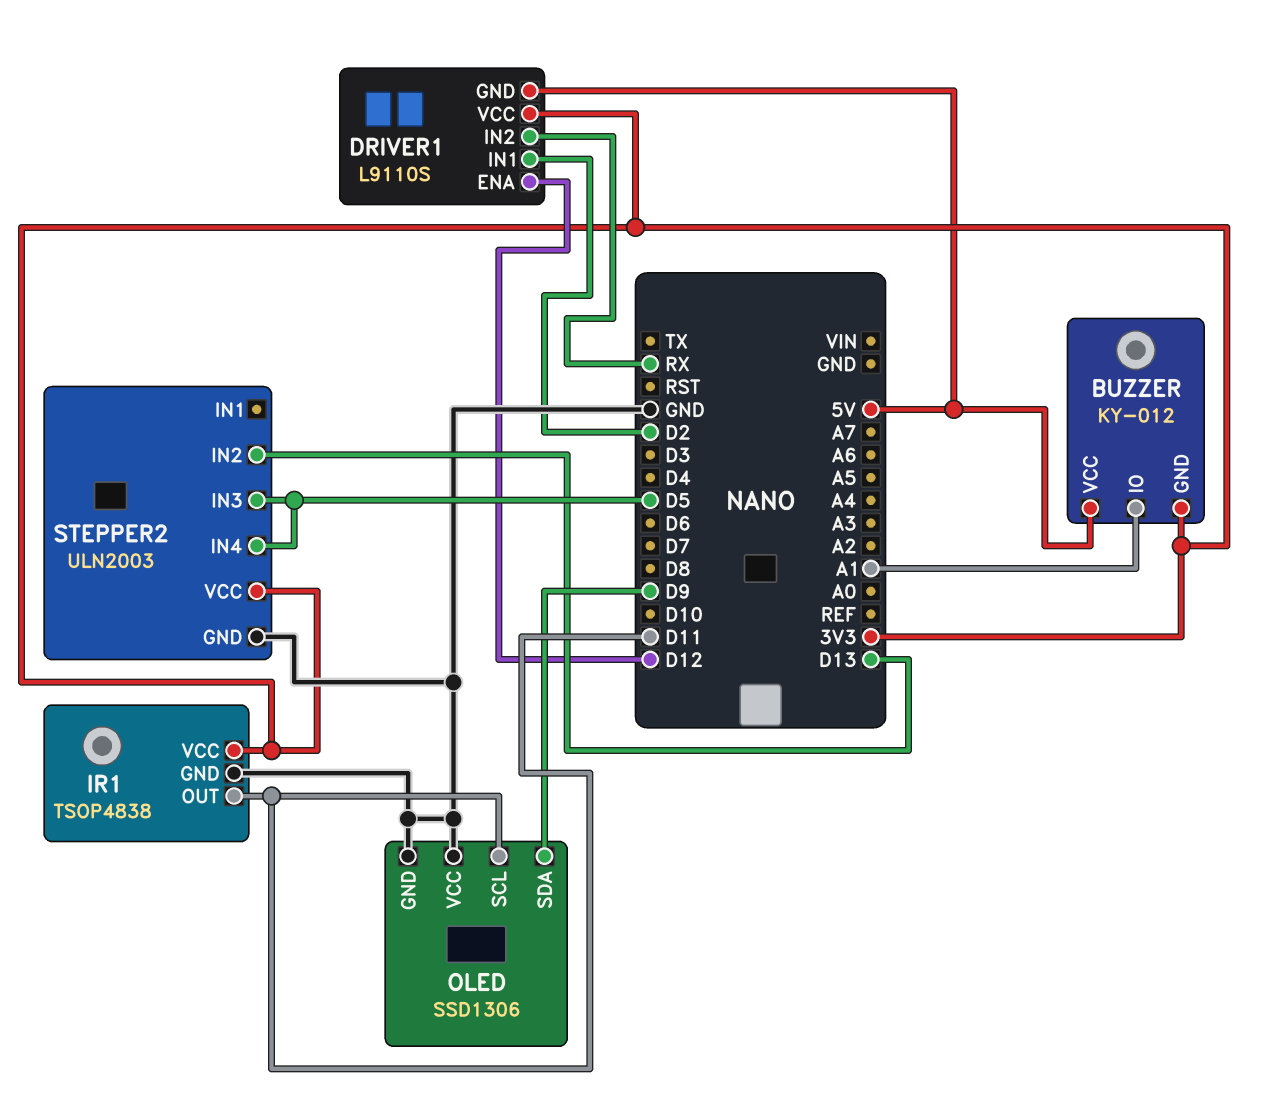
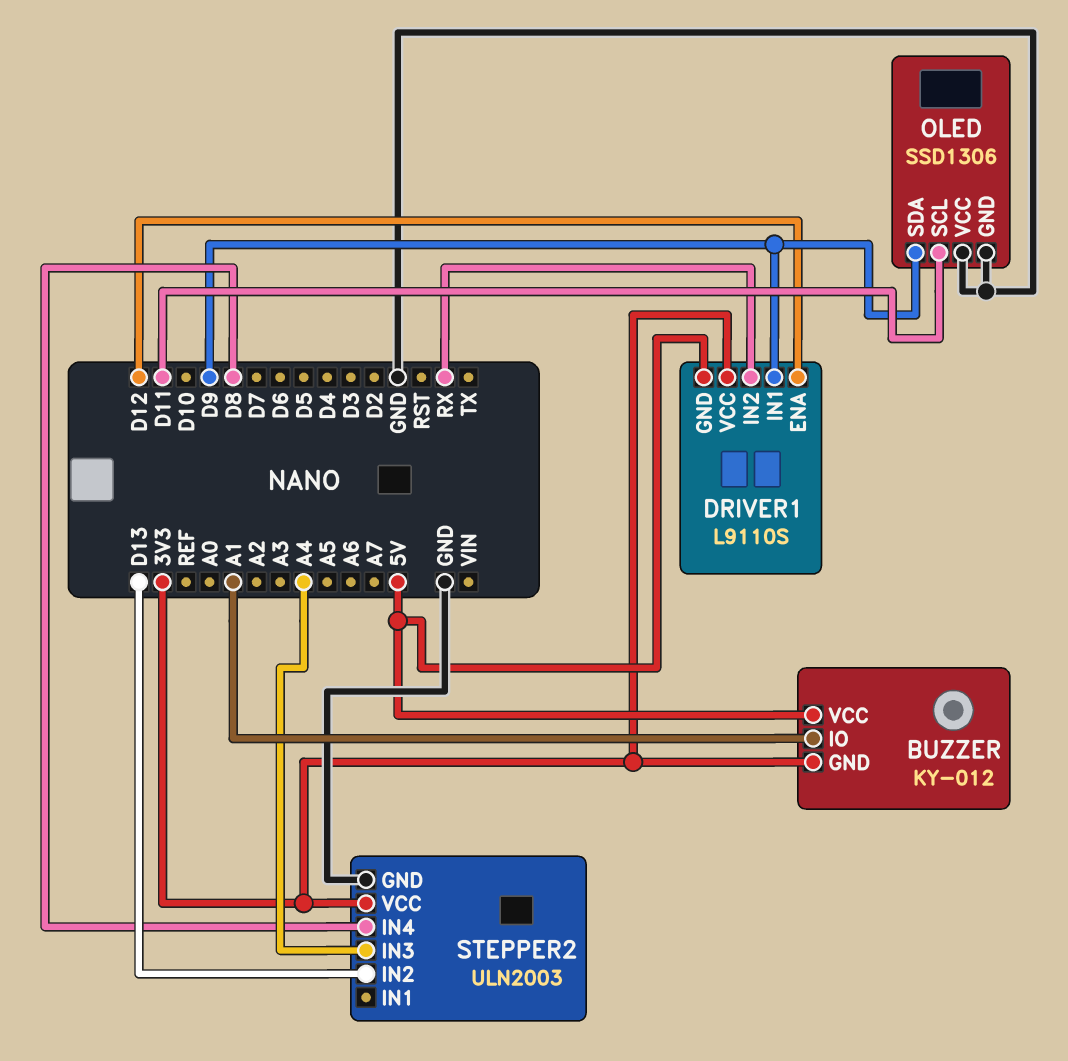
DRIVER1 pin IN1: D2 -> D9
IR1: TSOP4838 -> none
IR1 pin GND: GND -> none
IR1 pin OUT: D11 -> none
IR1 pin VCC: 3V3 -> none
STEPPER2 pin IN3: D5 -> A4
STEPPER2 pin IN4: D5 -> D8

